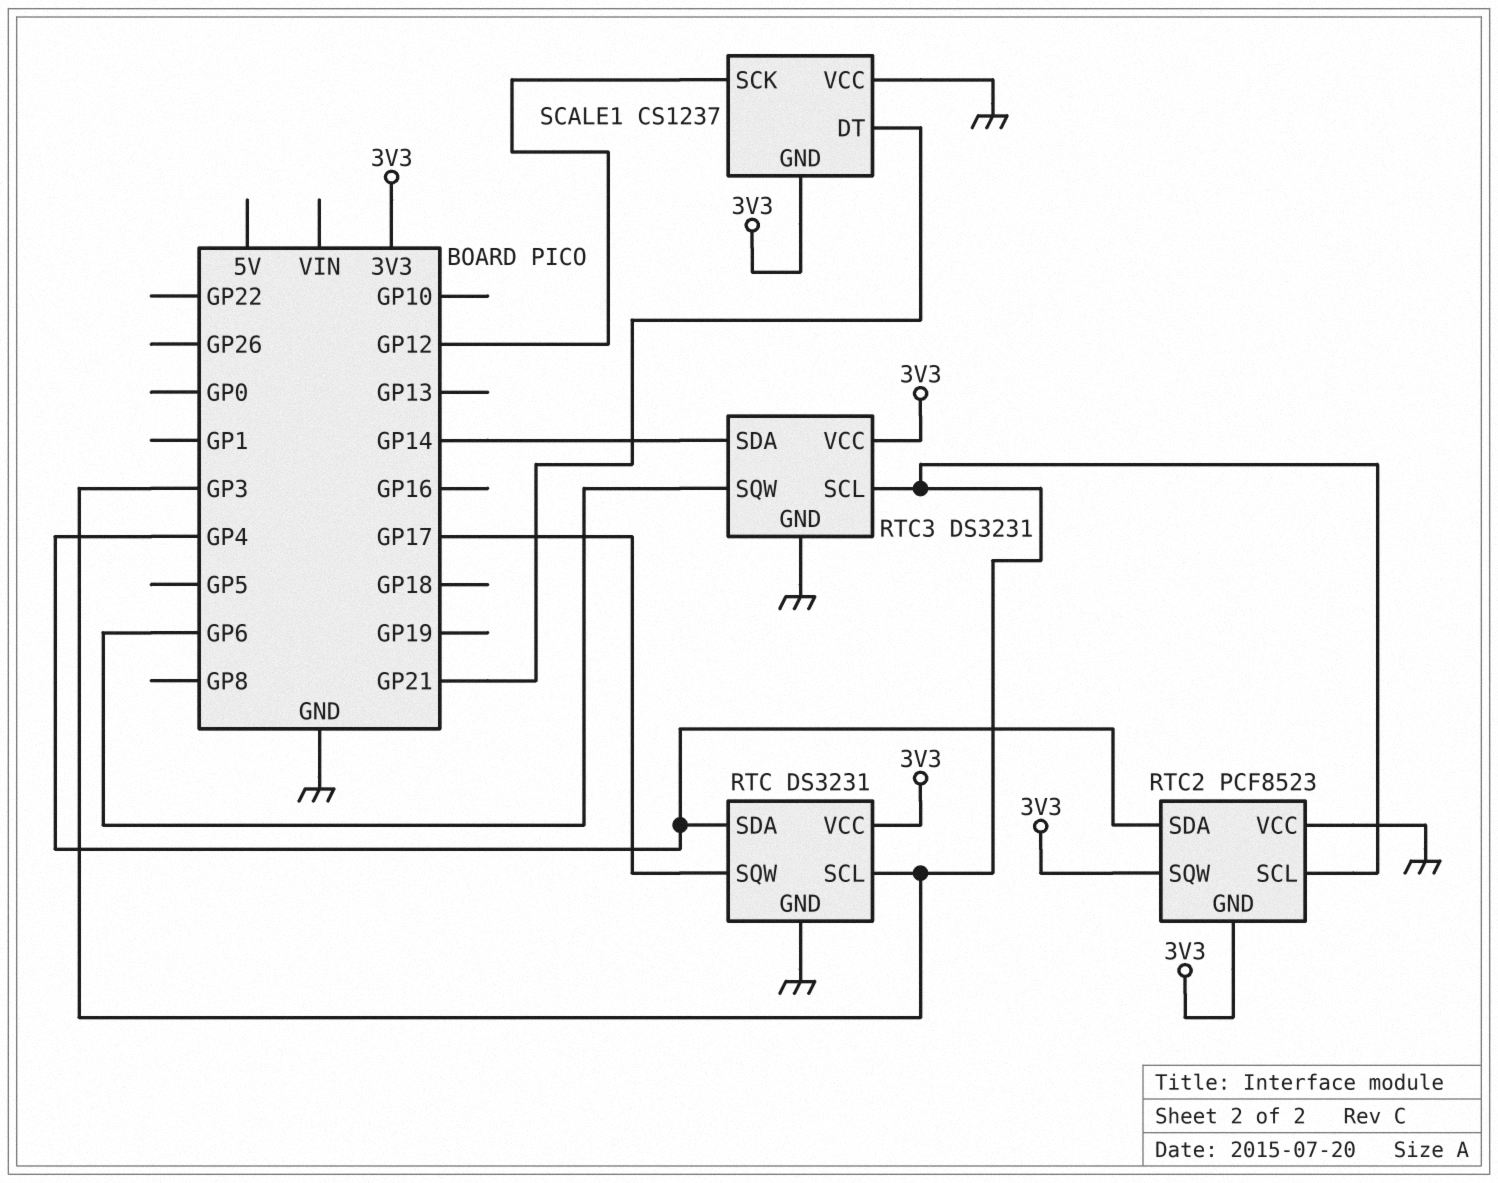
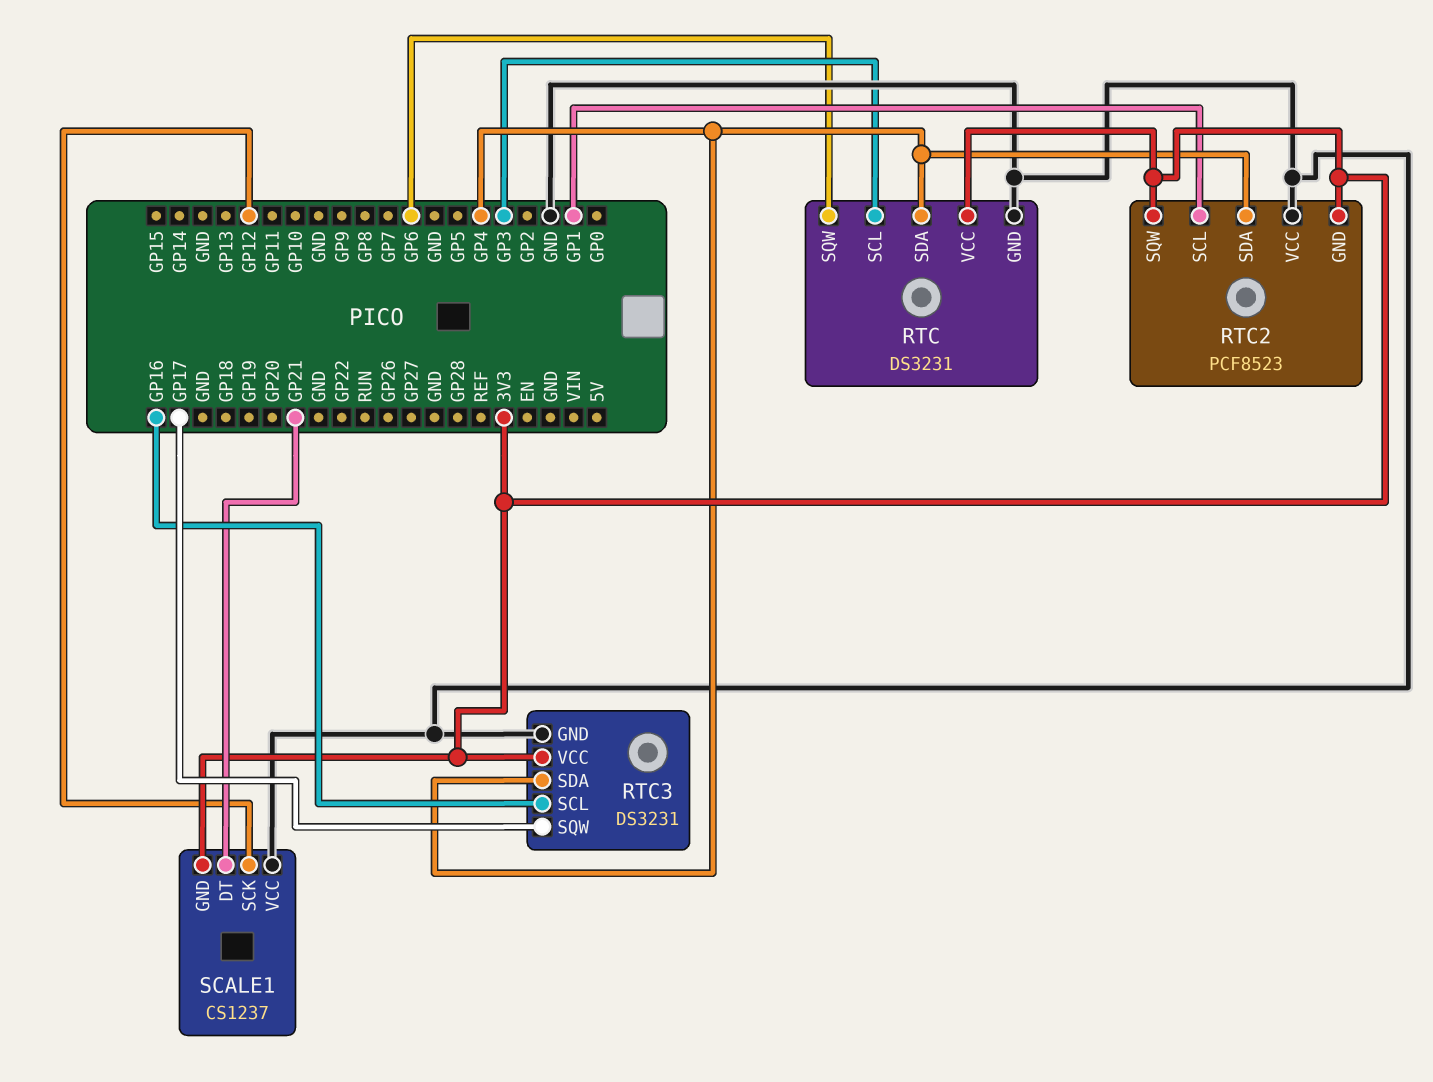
RTC pin SQW: GP17 -> GP6
RTC2 pin SCL: GP3 -> GP1
RTC3 pin SCL: GP3 -> GP16
RTC3 pin SDA: GP14 -> GP4
RTC3 pin SQW: GP6 -> GP17

